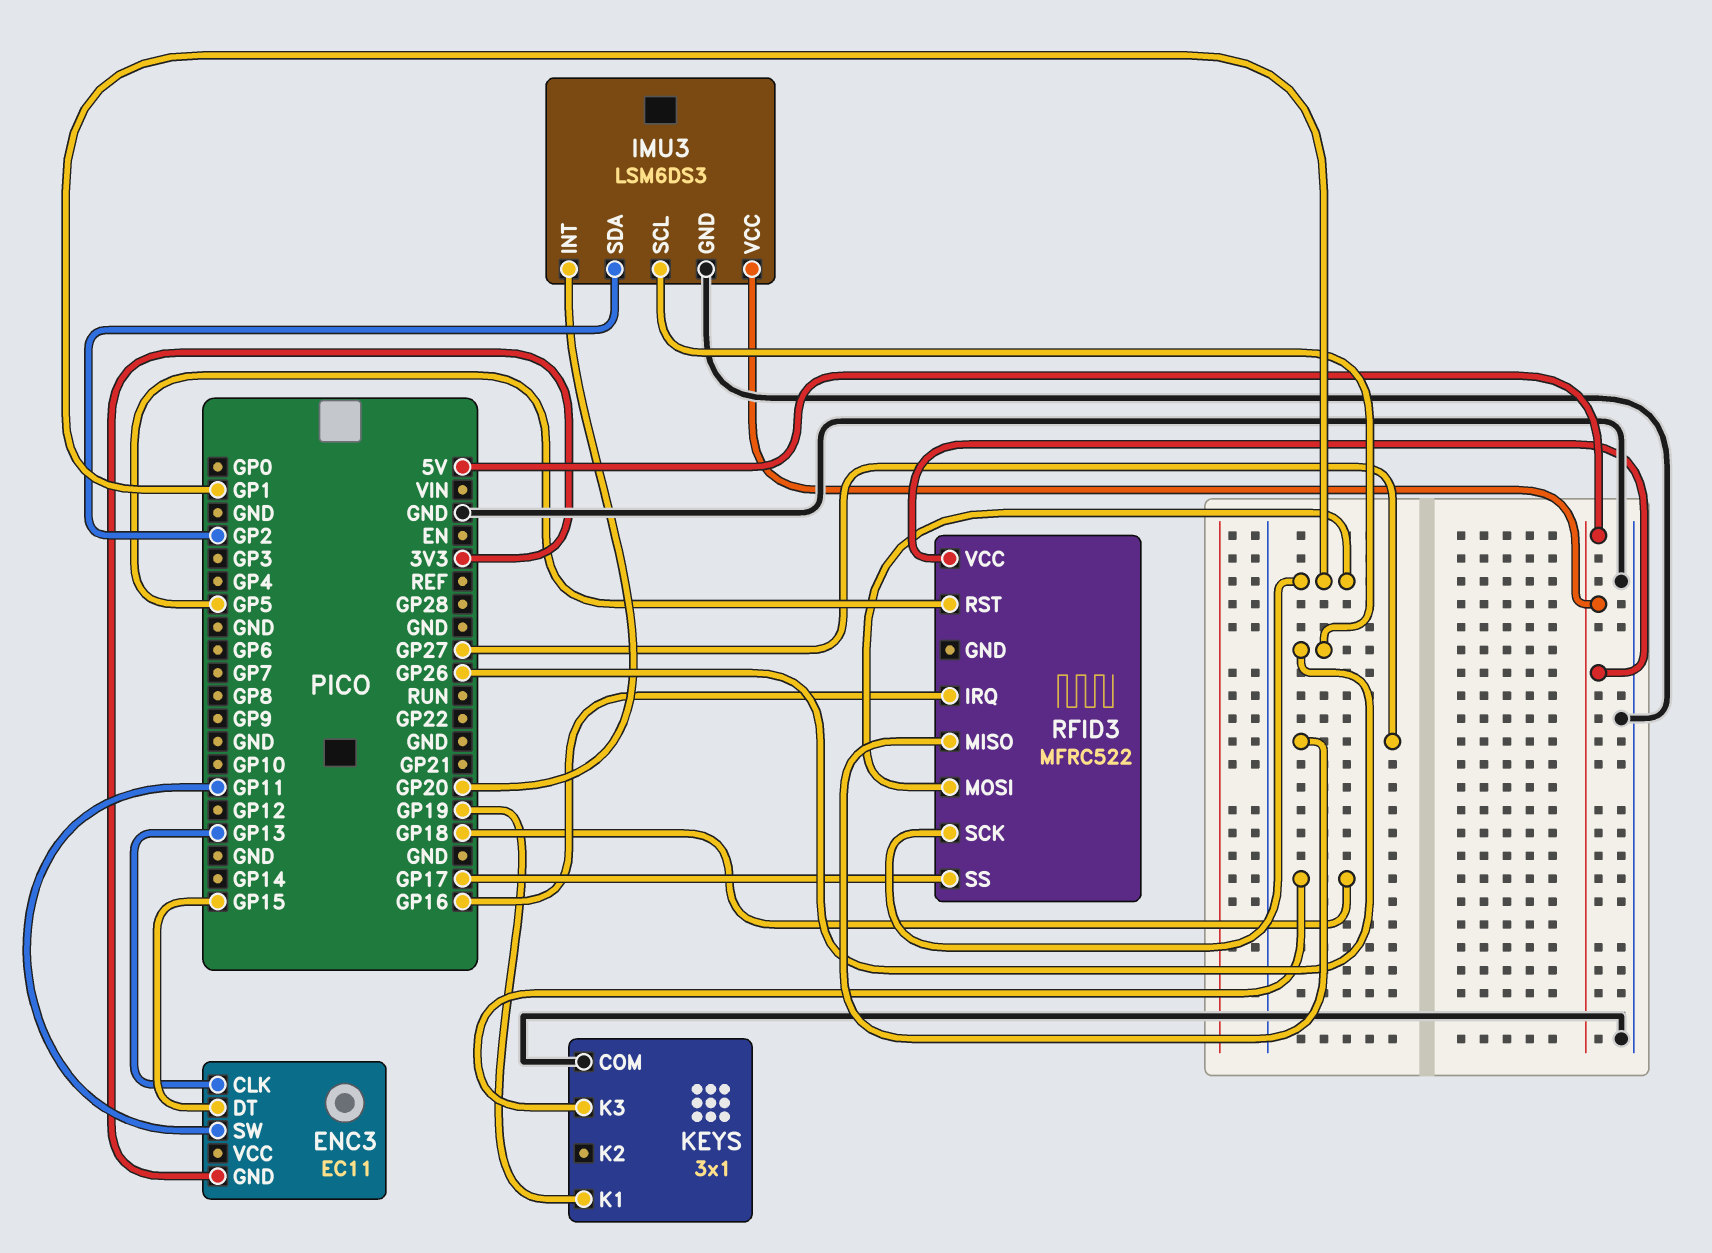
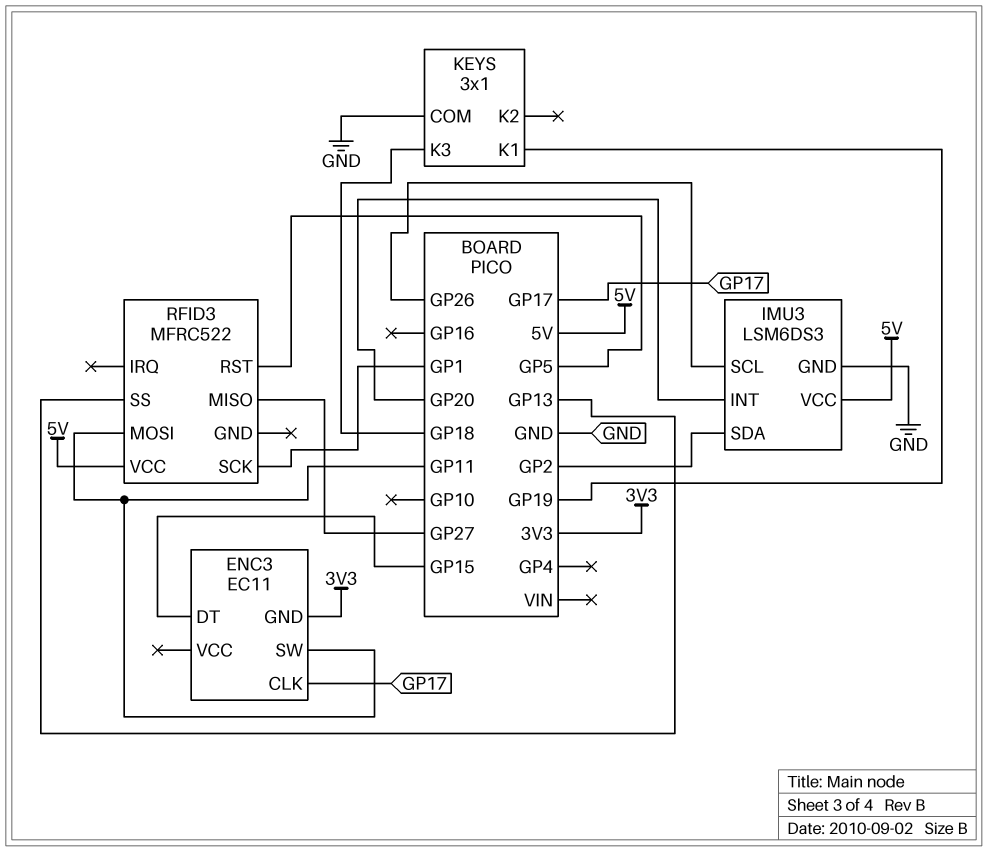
ENC3 pin CLK: GP13 -> GP17
RFID3 pin IRQ: GP16 -> none
RFID3 pin MOSI: GP1 -> GP11
RFID3 pin SS: GP17 -> GP13

